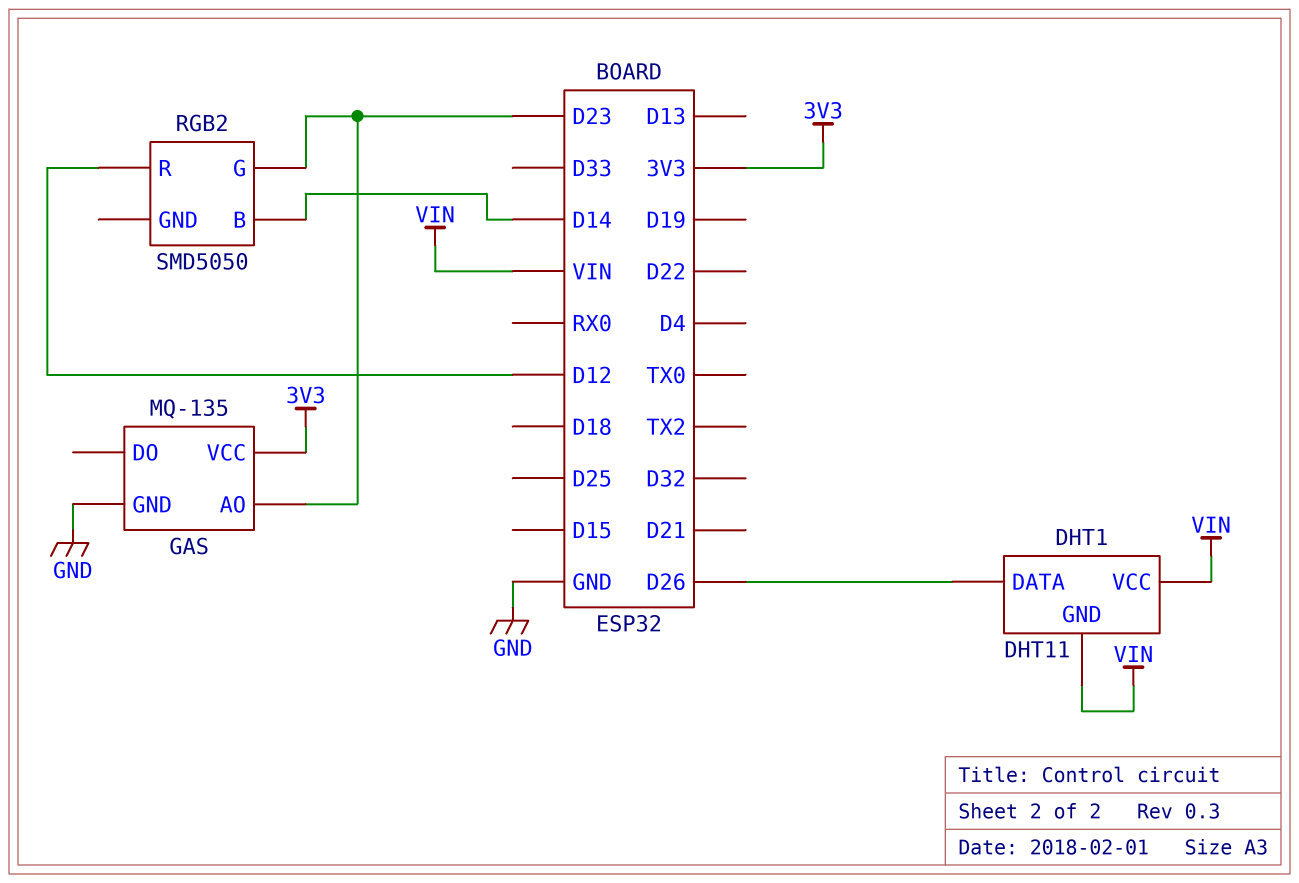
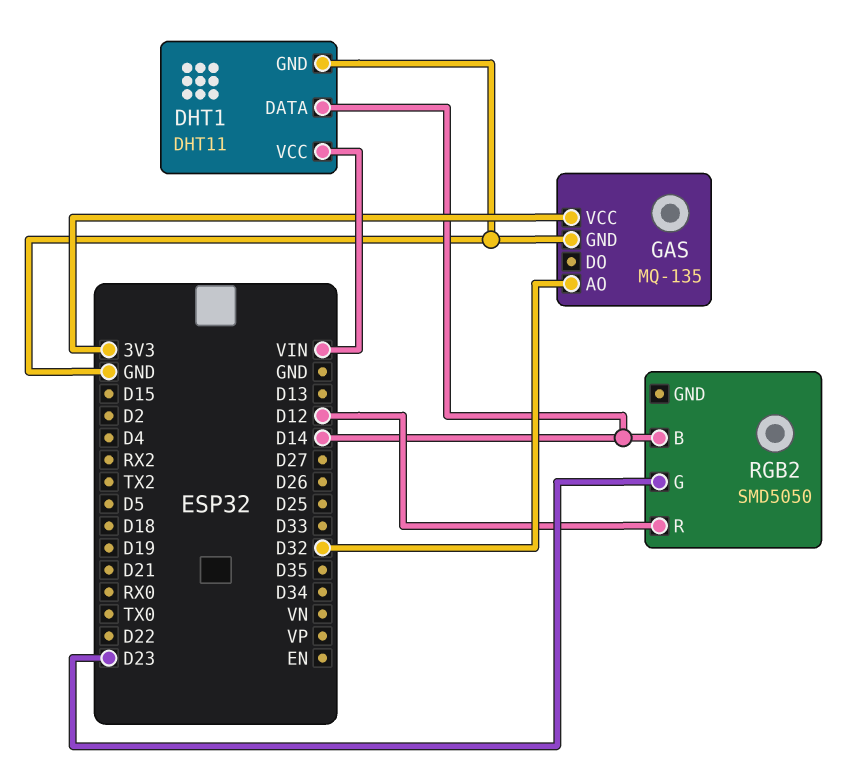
DHT1 pin DATA: D26 -> D14
DHT1 pin GND: VIN -> GND
GAS pin AO: D23 -> D32

